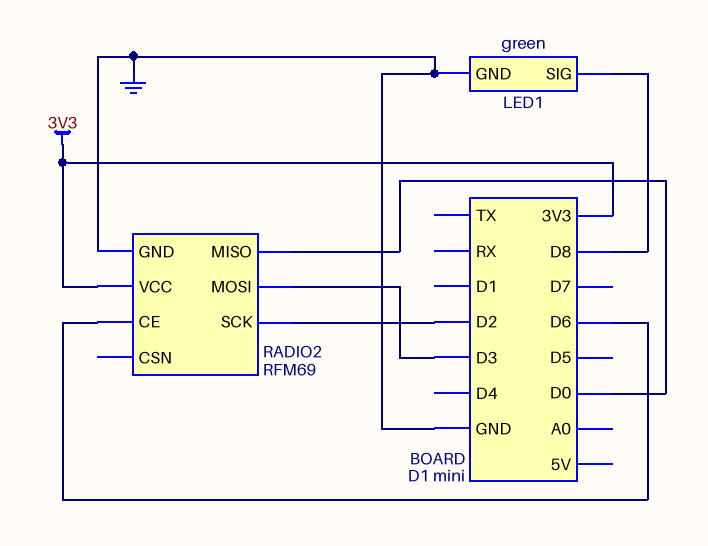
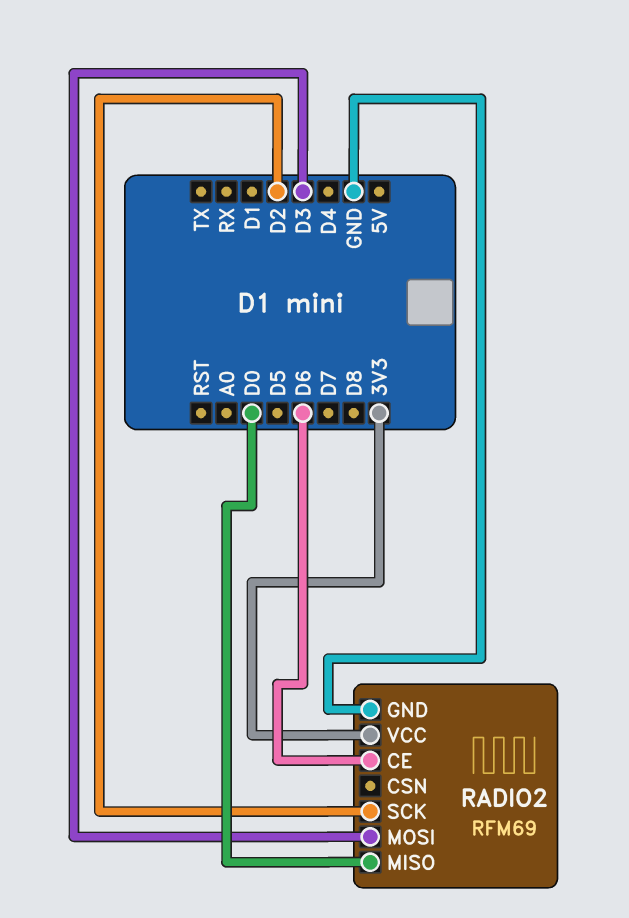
LED1: green -> none
LED1 pin GND: GND -> none
LED1 pin SIG: D8 -> none

